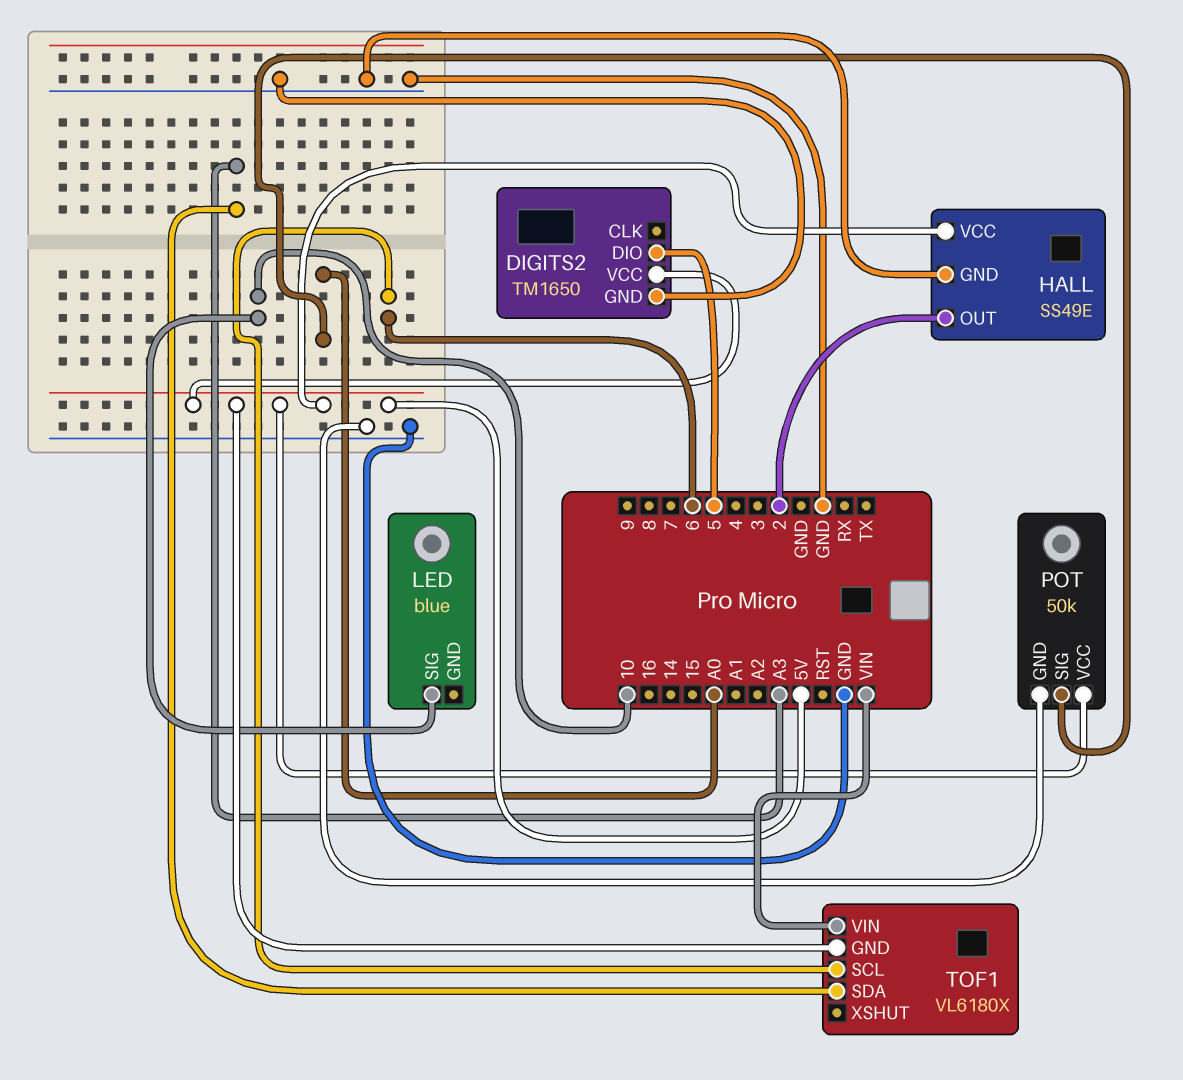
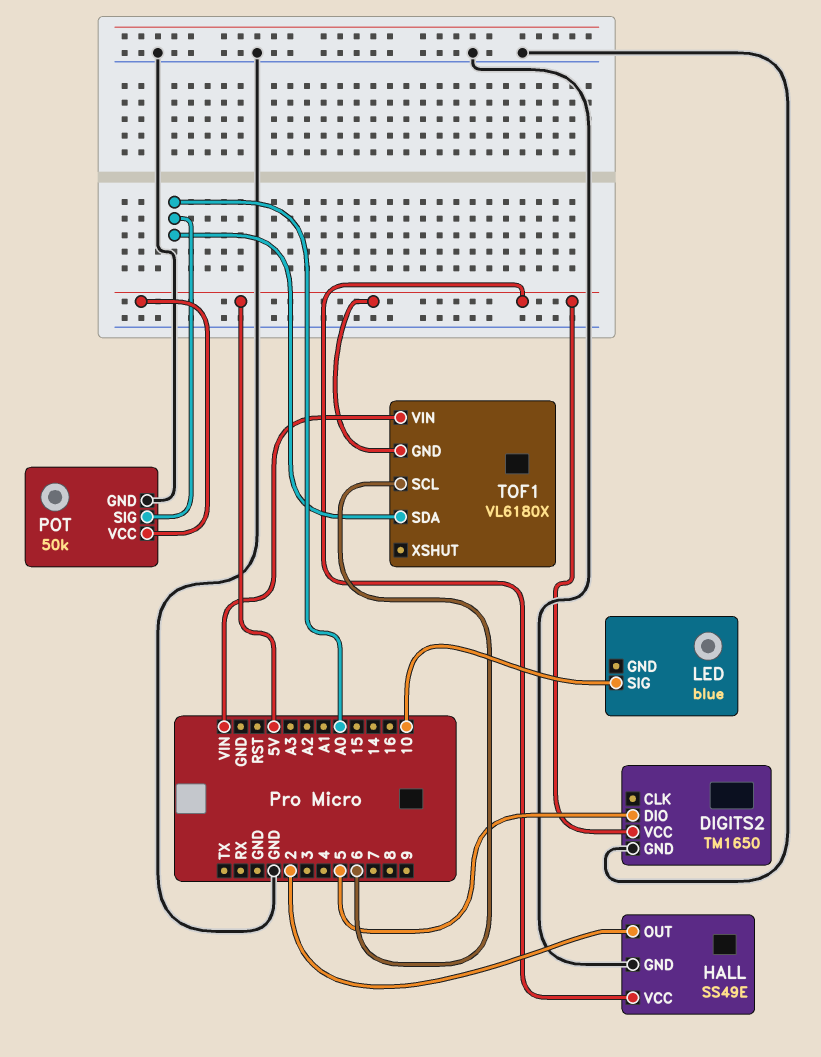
TOF1 pin SDA: A3 -> A0

